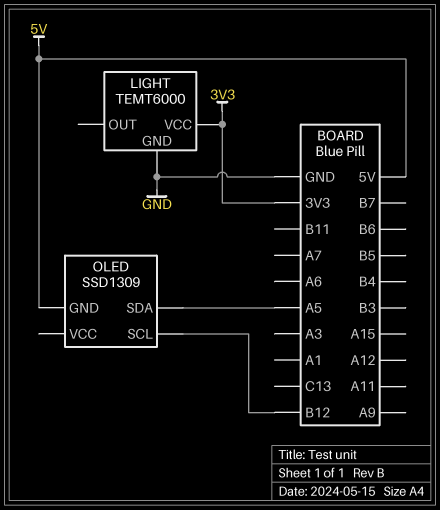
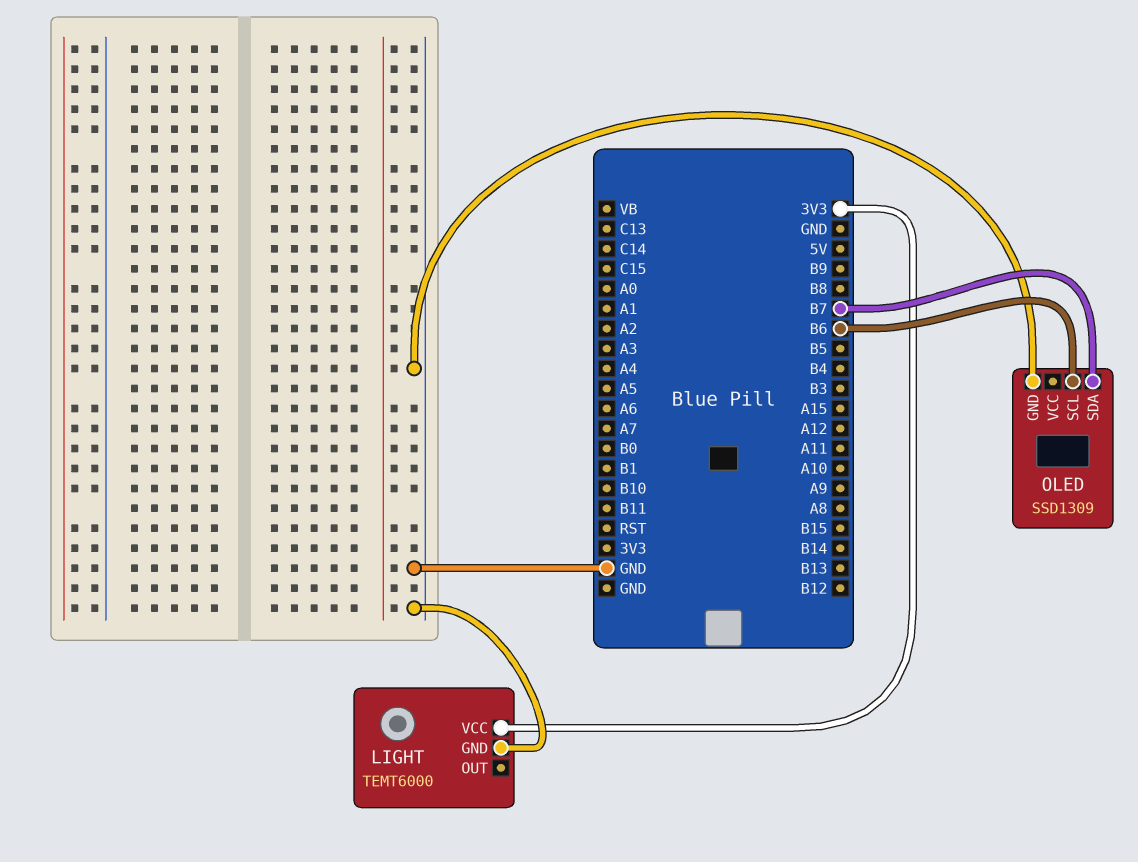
OLED pin GND: 5V -> GND
OLED pin SCL: B12 -> B6
OLED pin SDA: A5 -> B7

